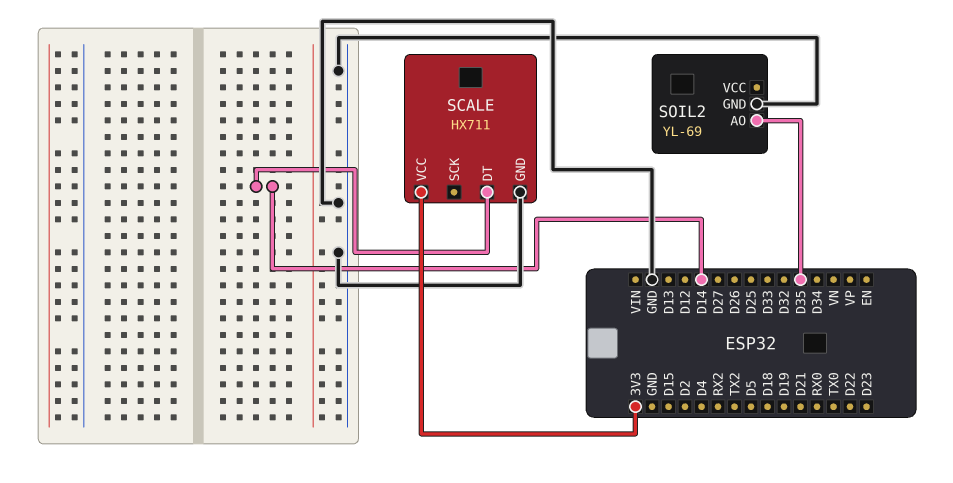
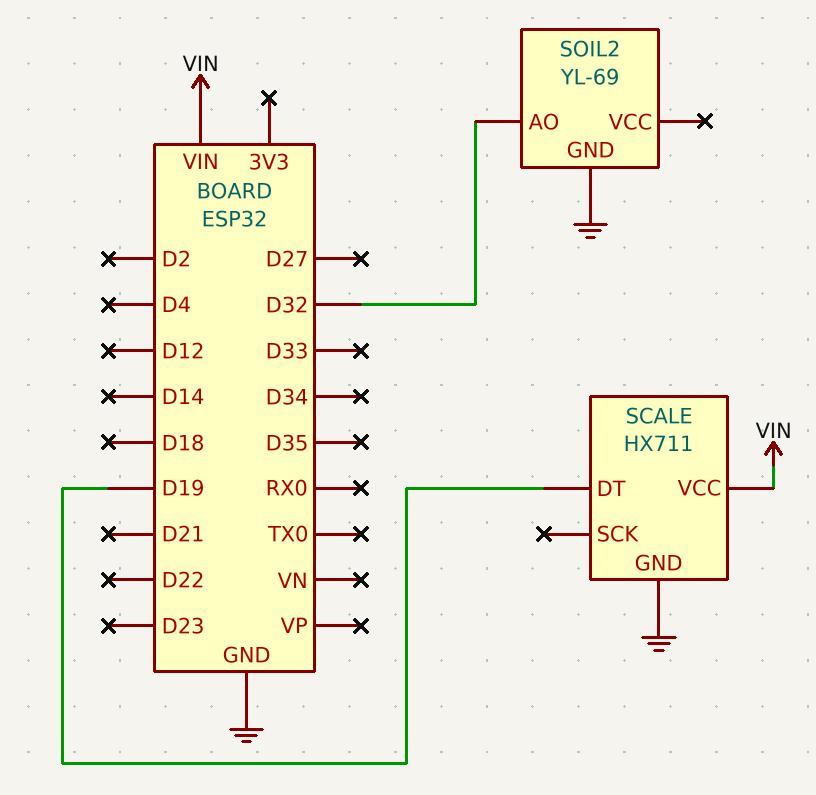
SCALE pin DT: D14 -> D19
SCALE pin VCC: 3V3 -> VIN
SOIL2 pin AO: D35 -> D32

